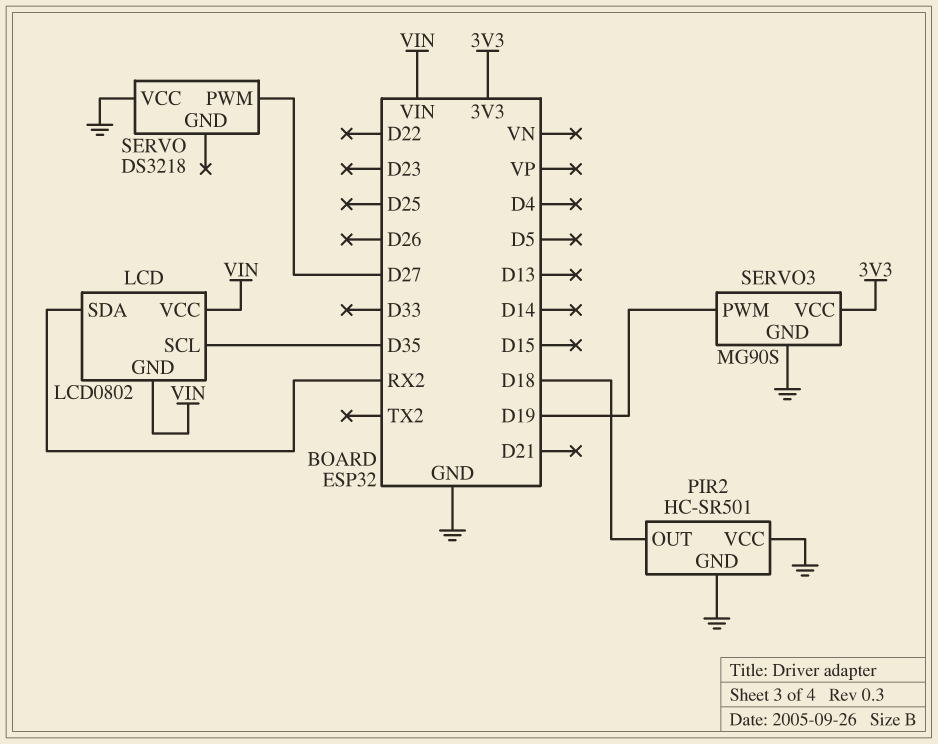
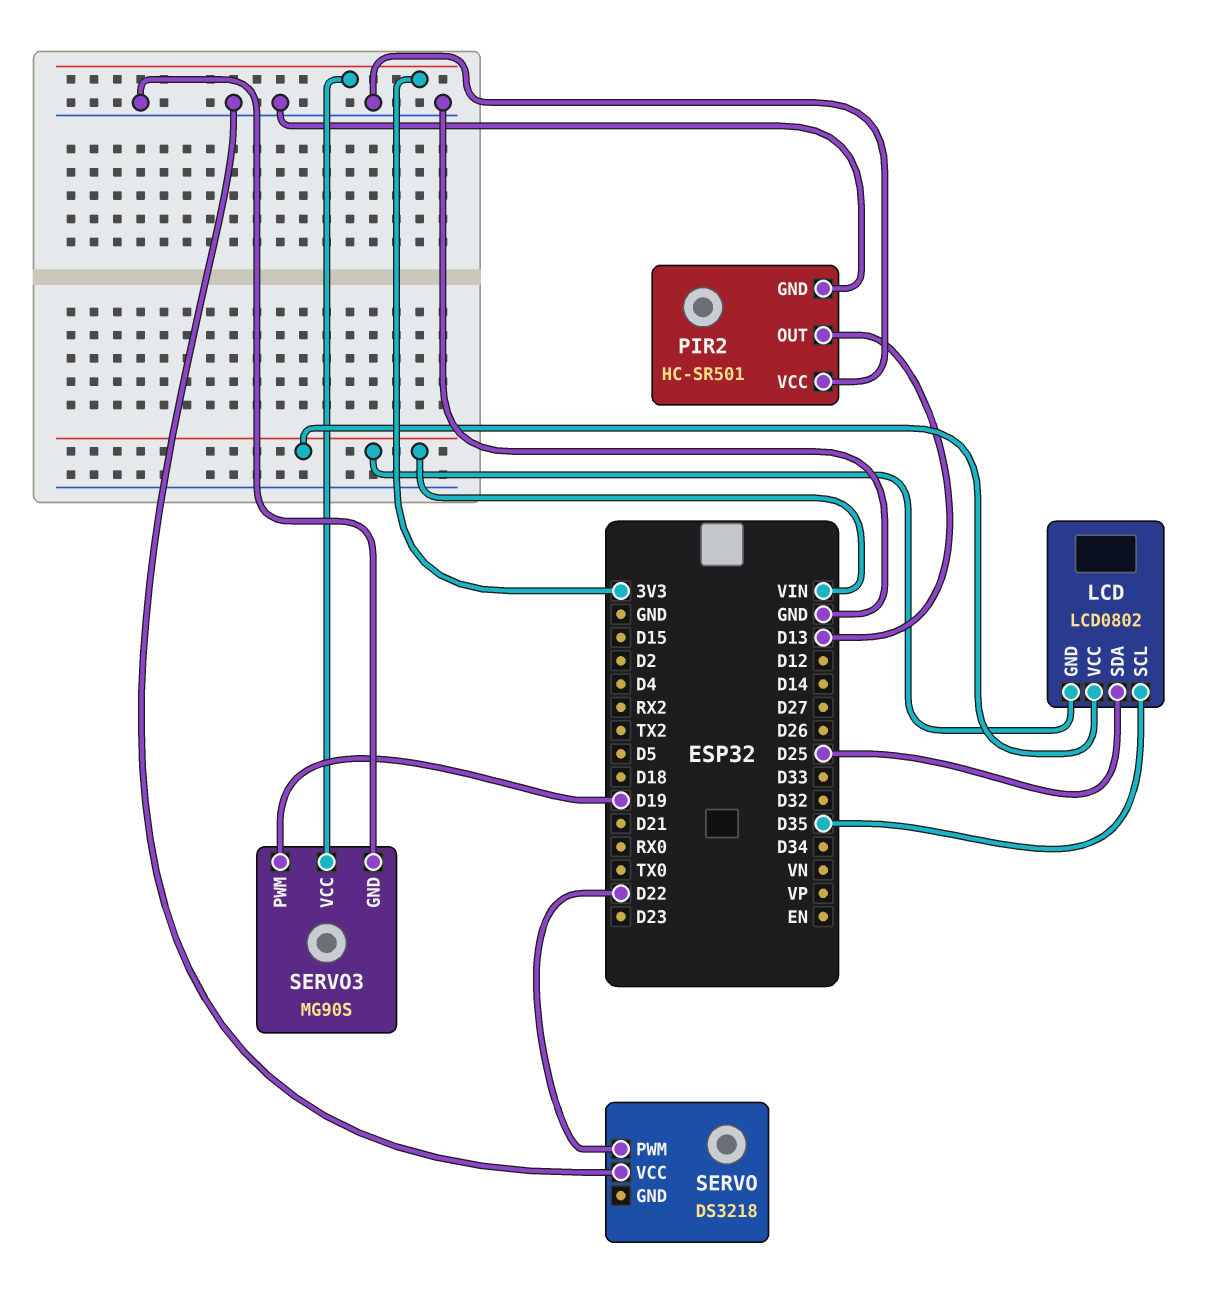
LCD pin SDA: RX2 -> D25
PIR2 pin OUT: D18 -> D13
SERVO pin PWM: D27 -> D22

